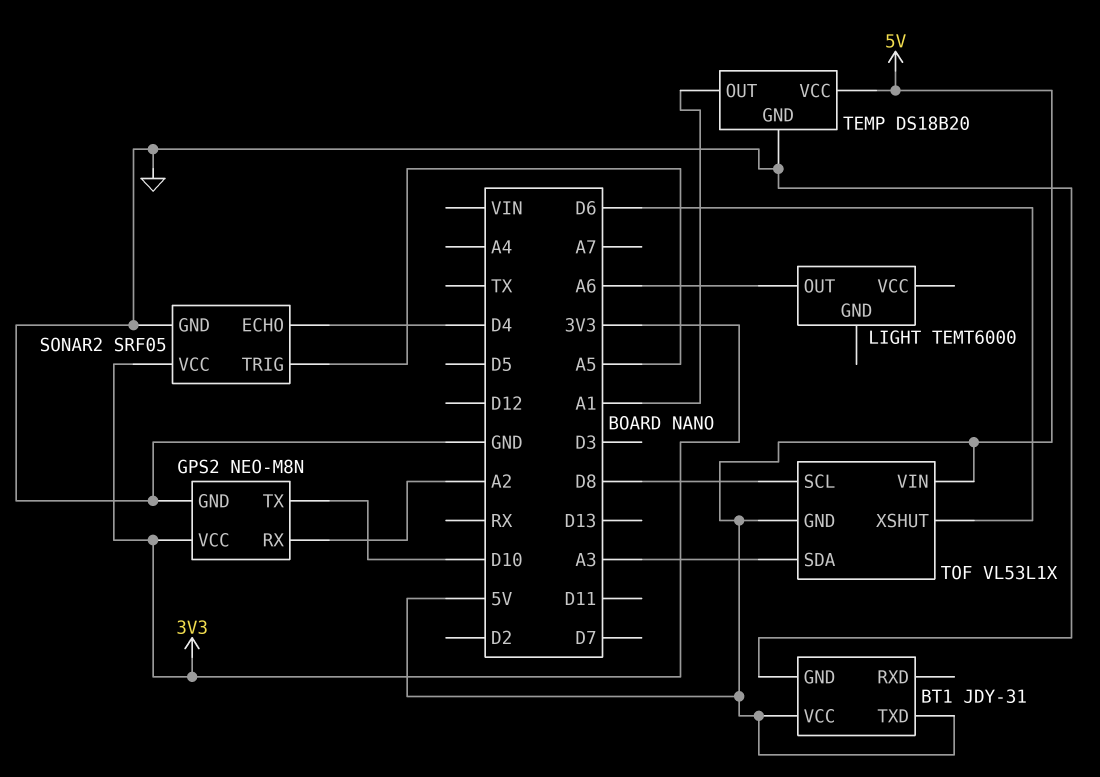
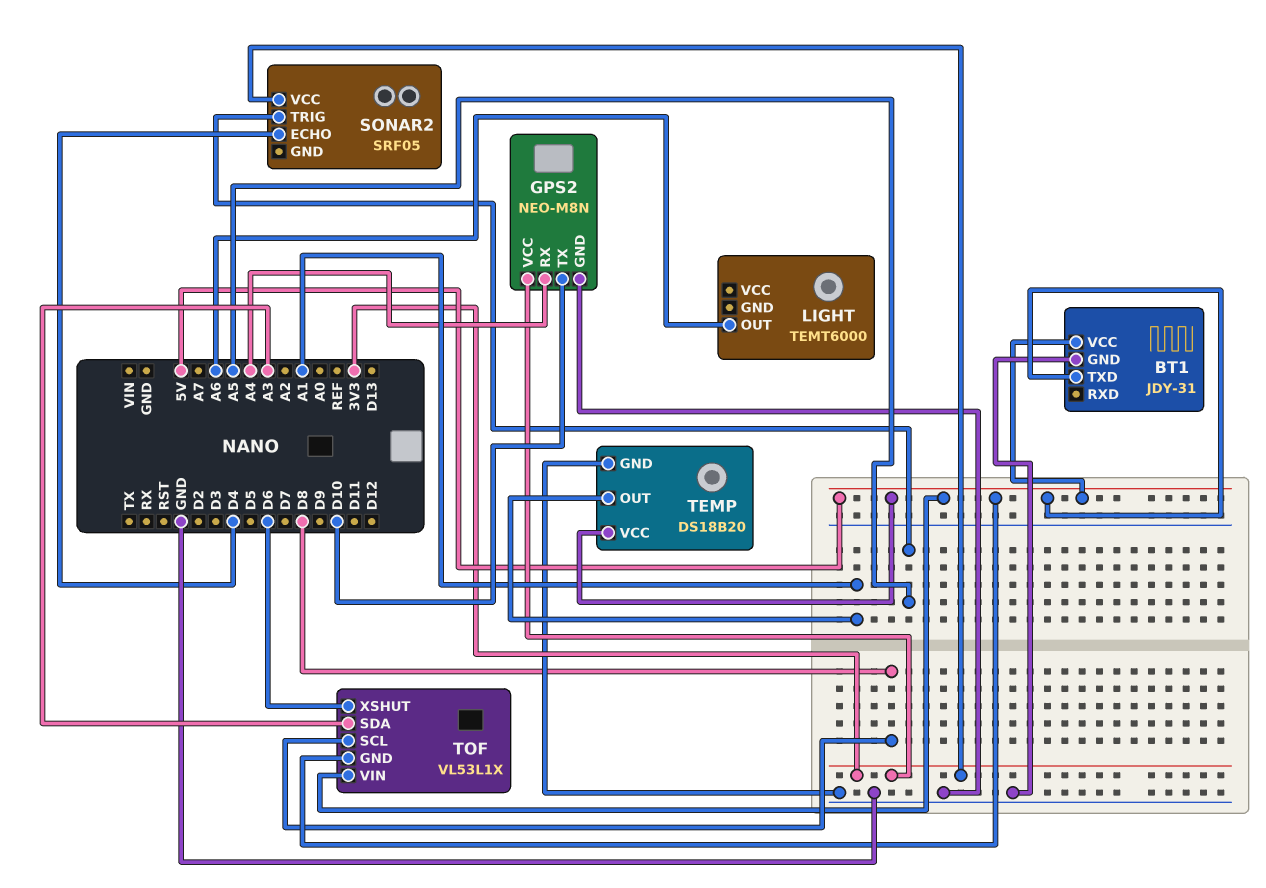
GPS2 pin RX: A2 -> A4
SONAR2 pin GND: GND -> none

